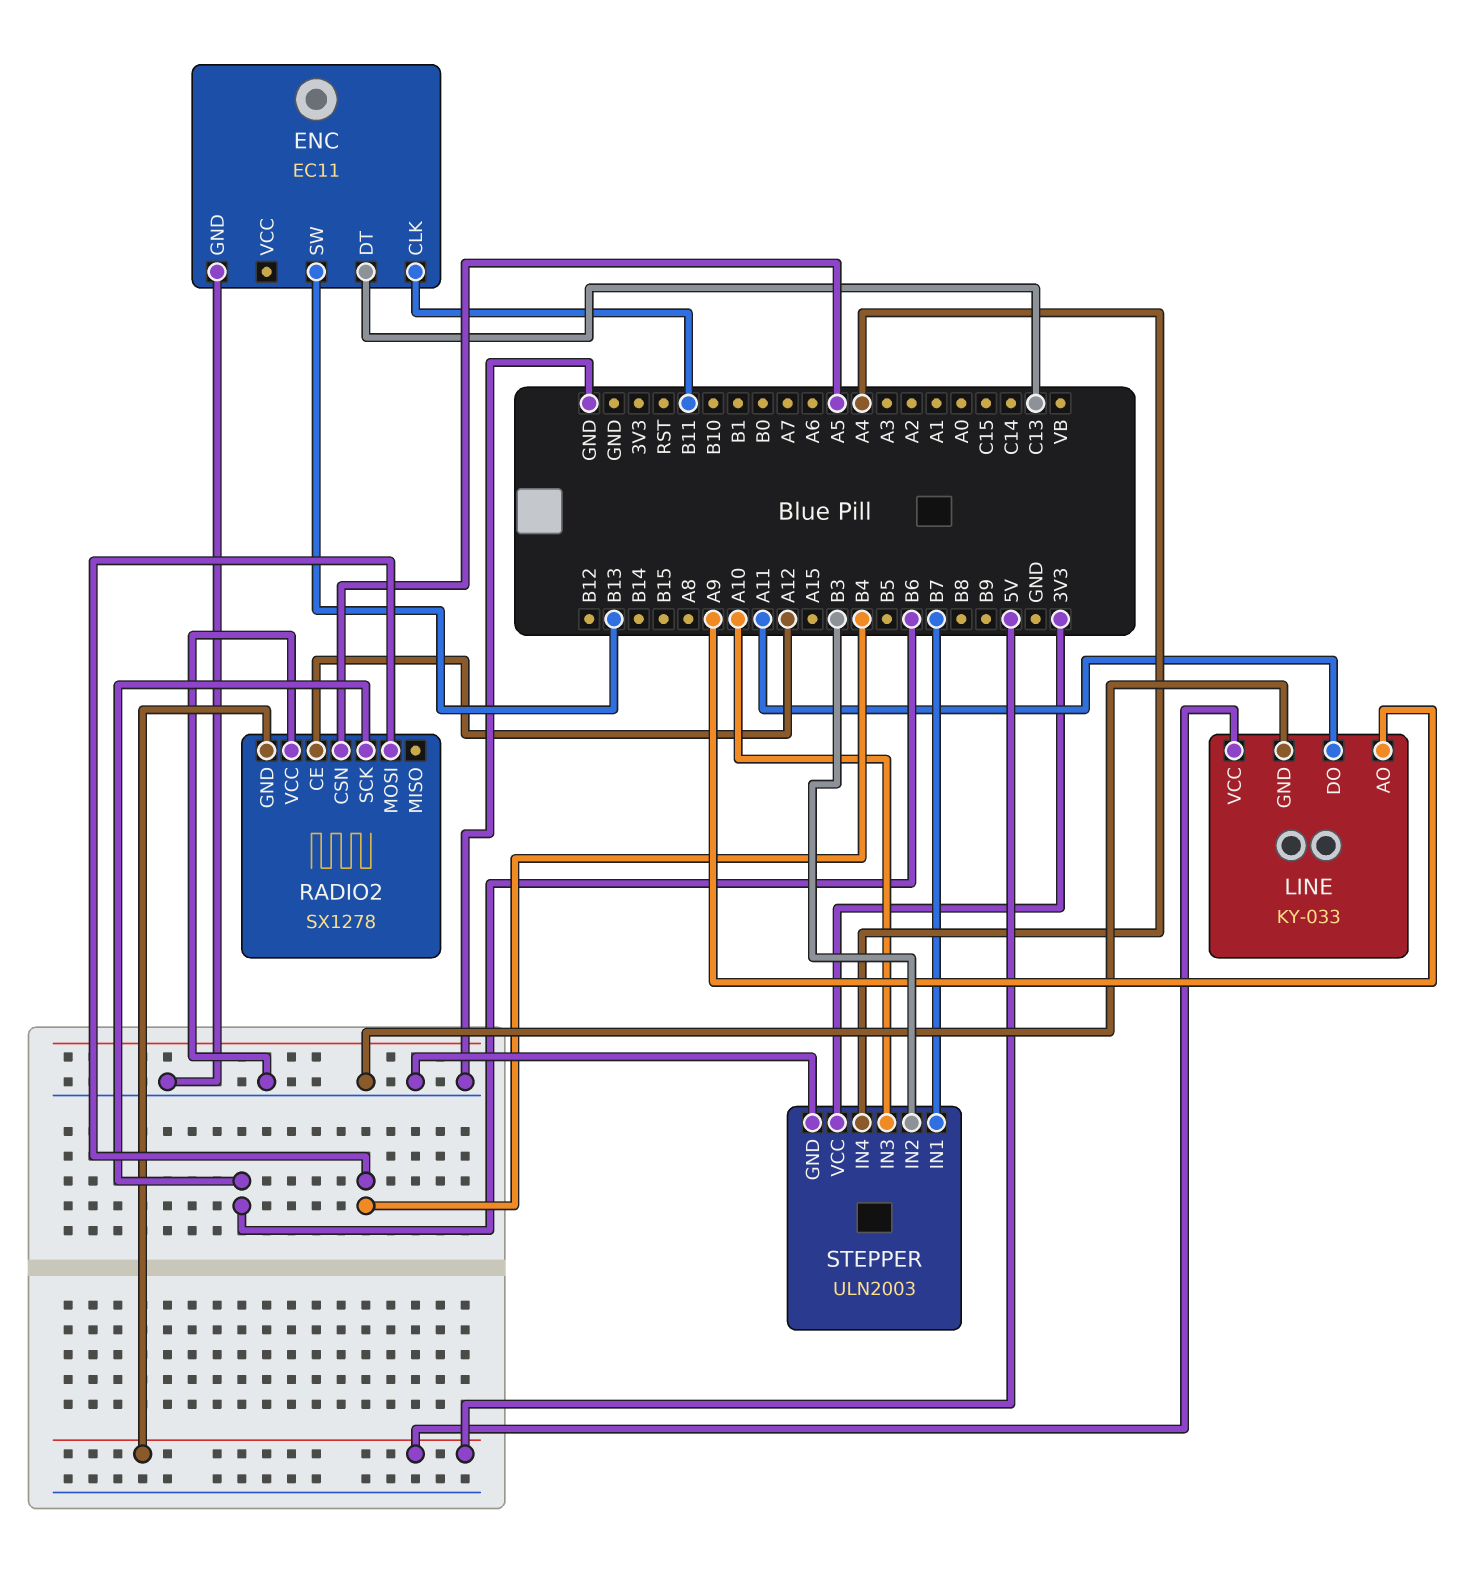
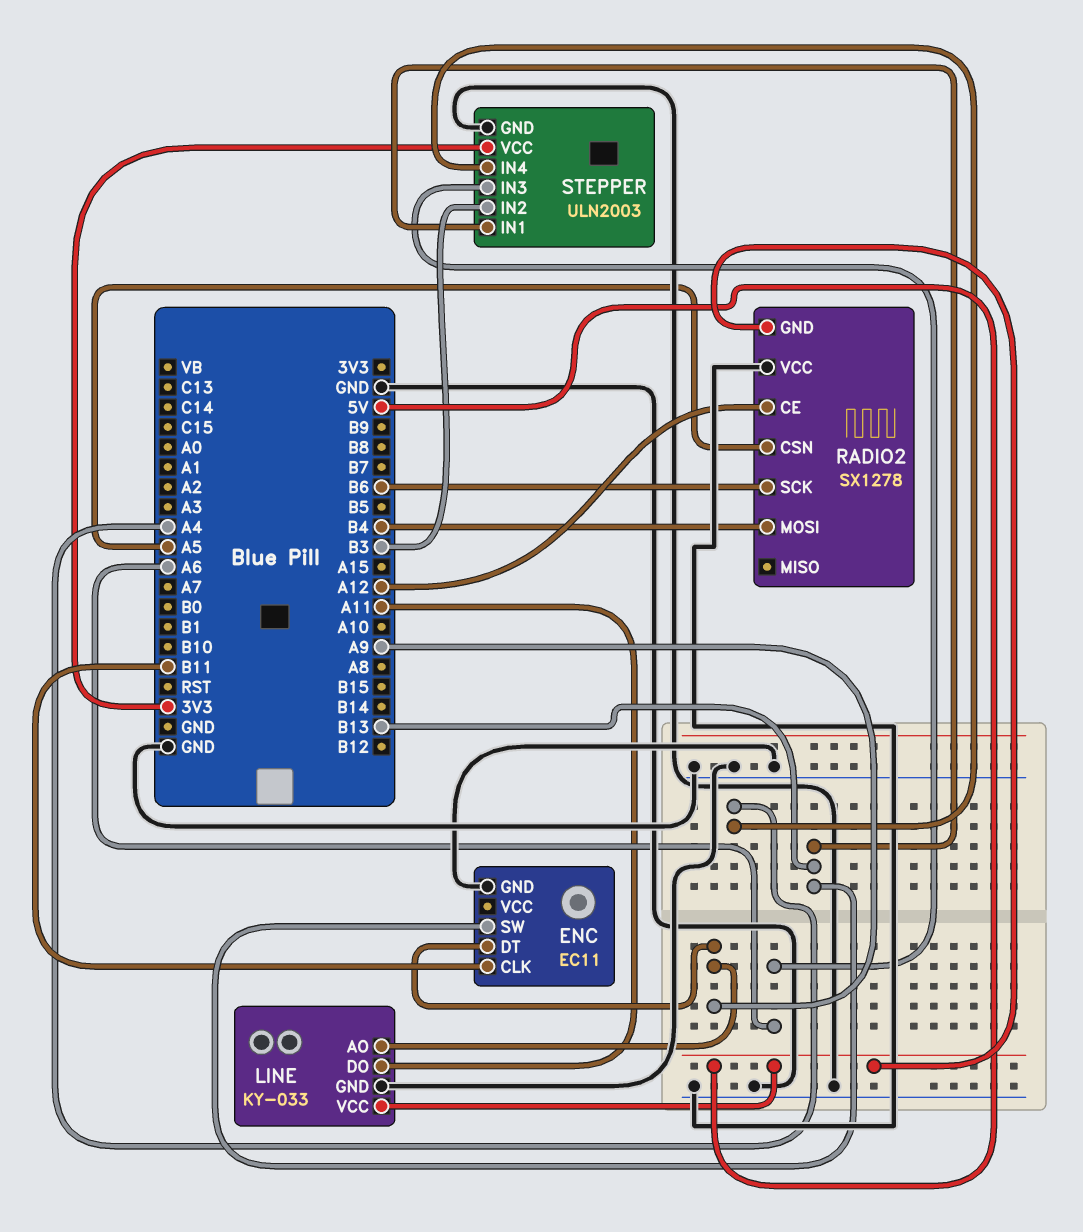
ENC pin DT: C13 -> A9
STEPPER pin IN1: B7 -> B13
STEPPER pin IN3: A10 -> A6

